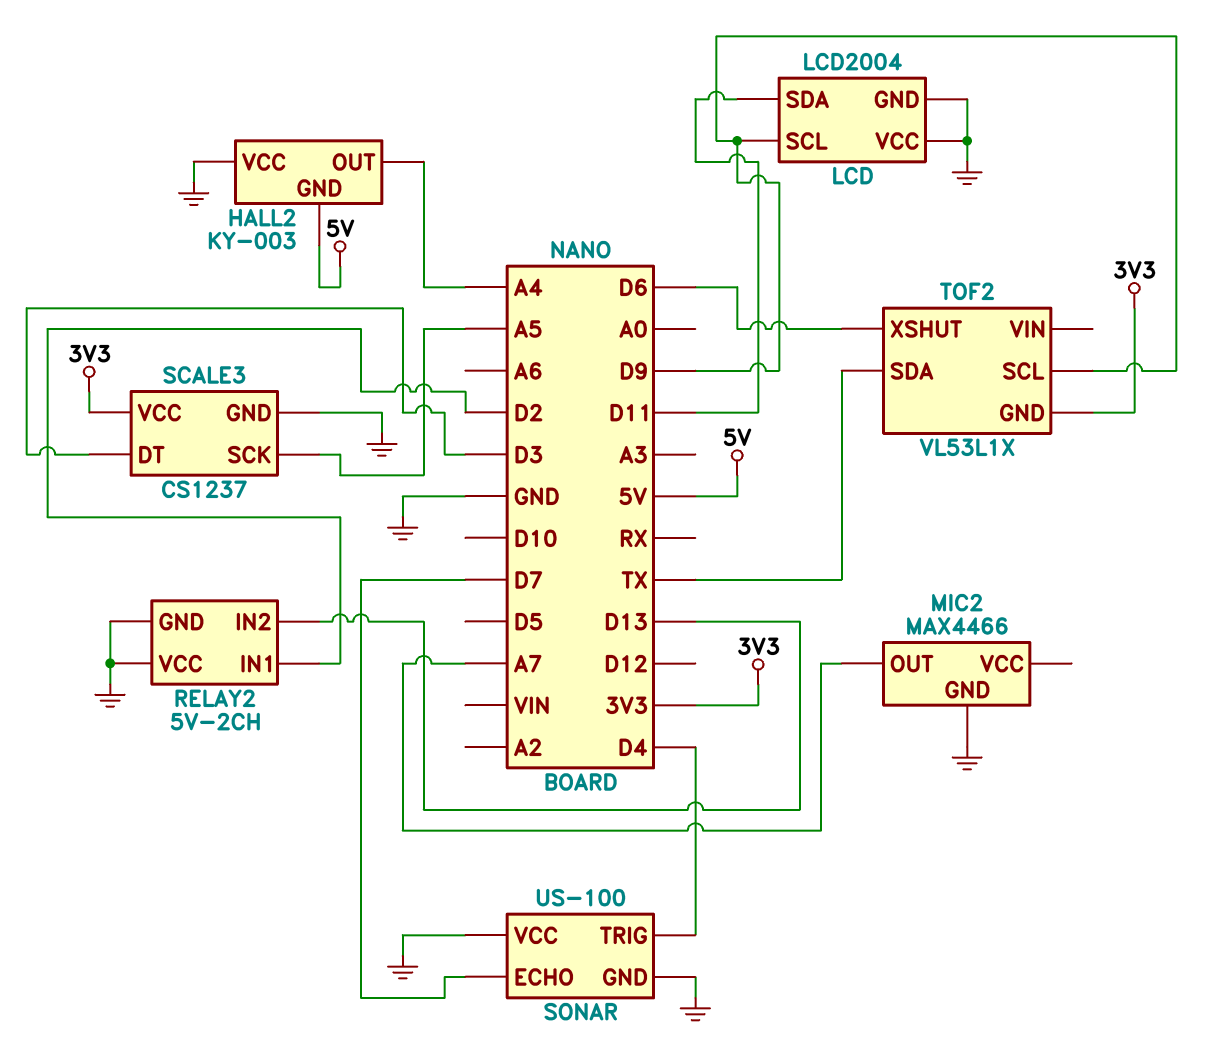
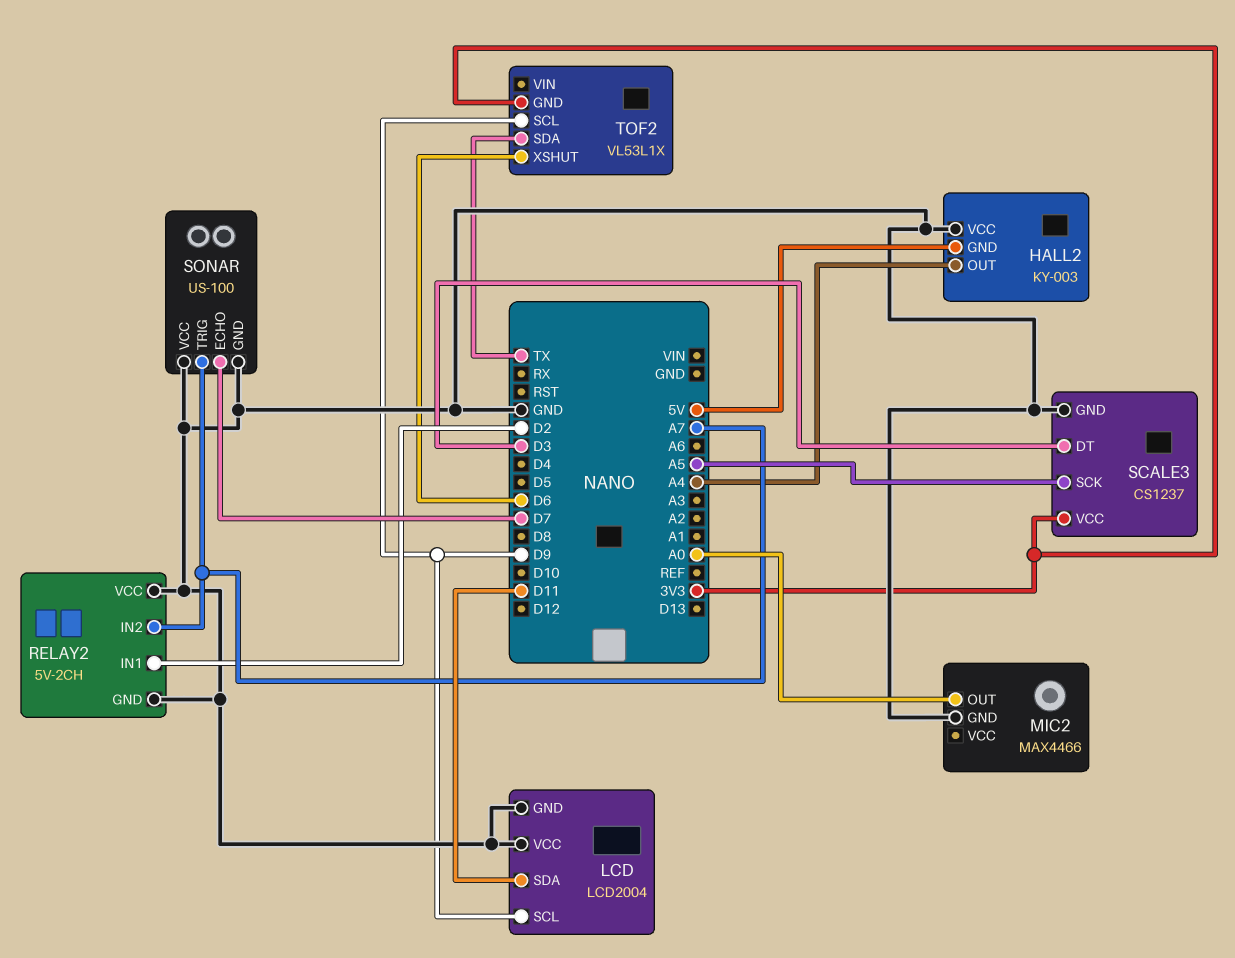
MIC2 pin OUT: A7 -> A0
RELAY2 pin IN2: D13 -> A7
SONAR pin TRIG: D4 -> A7

